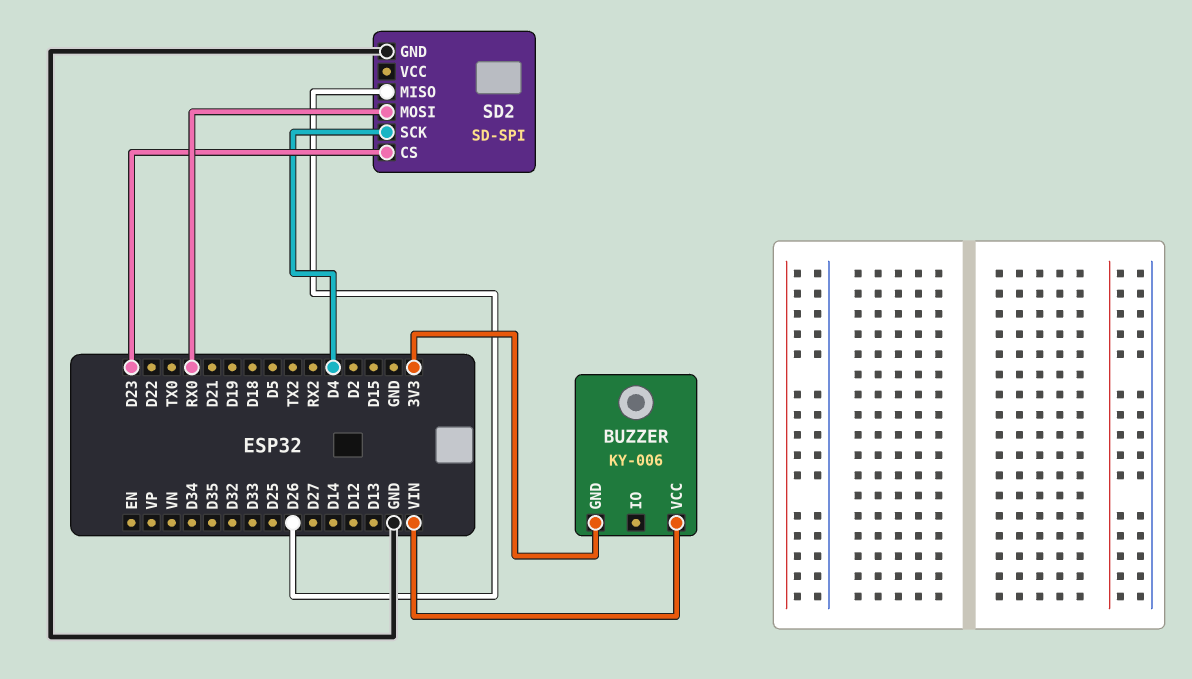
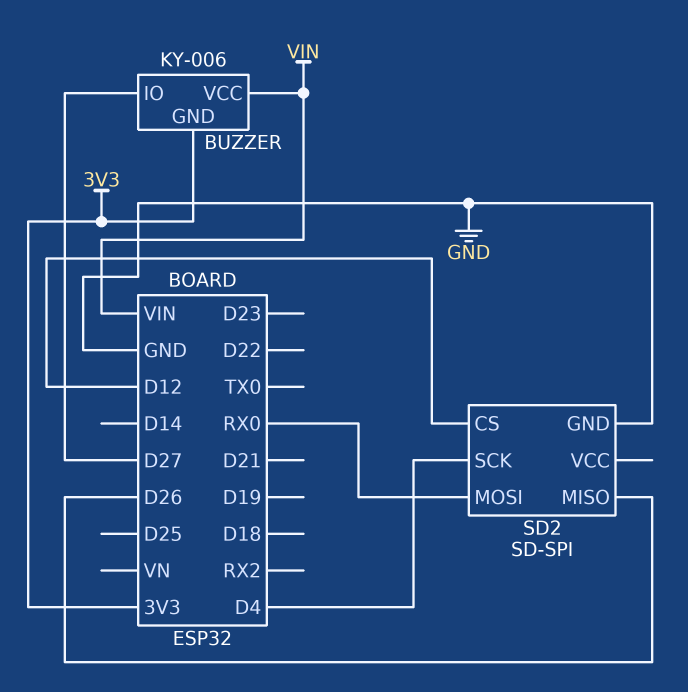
BUZZER pin IO: none -> D27
SD2 pin CS: D23 -> D12

